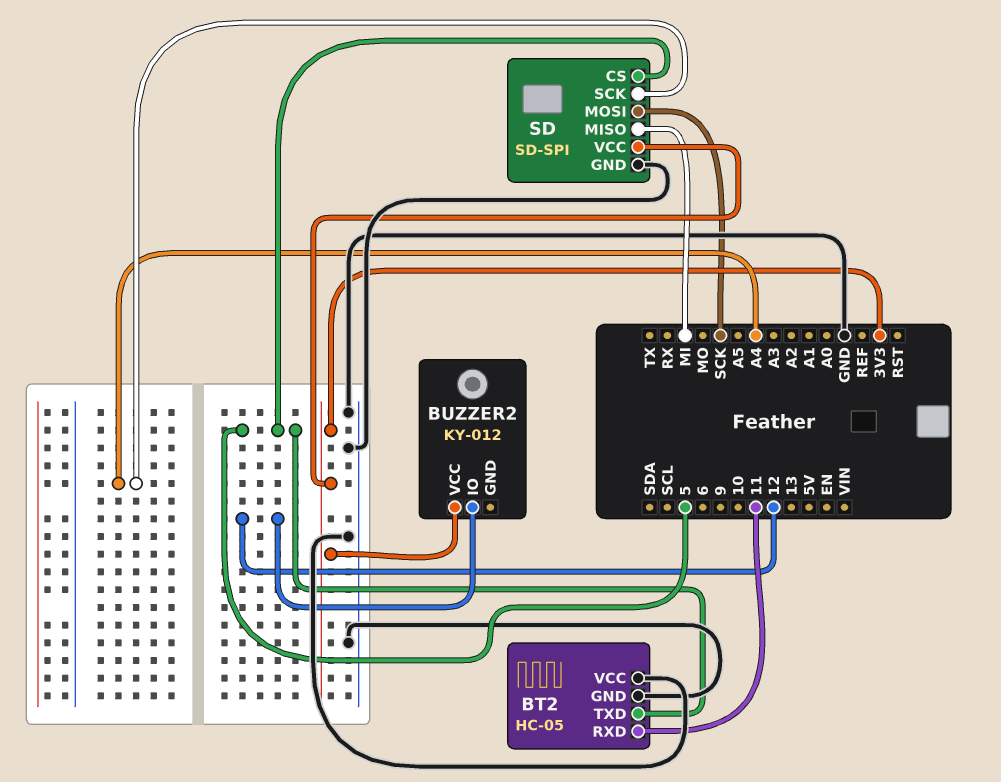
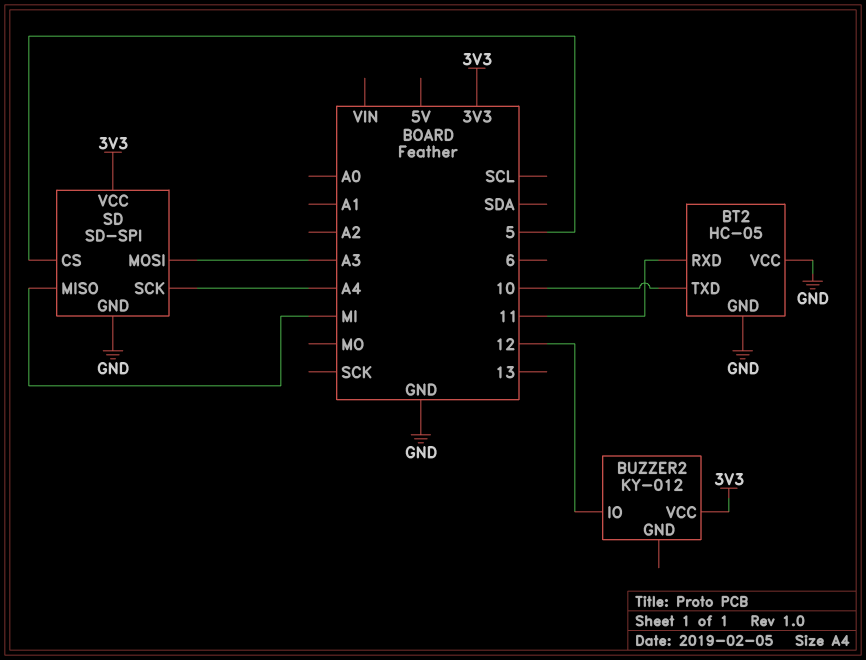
BT2 pin TXD: 5 -> 10
SD pin MOSI: SCK -> A3

